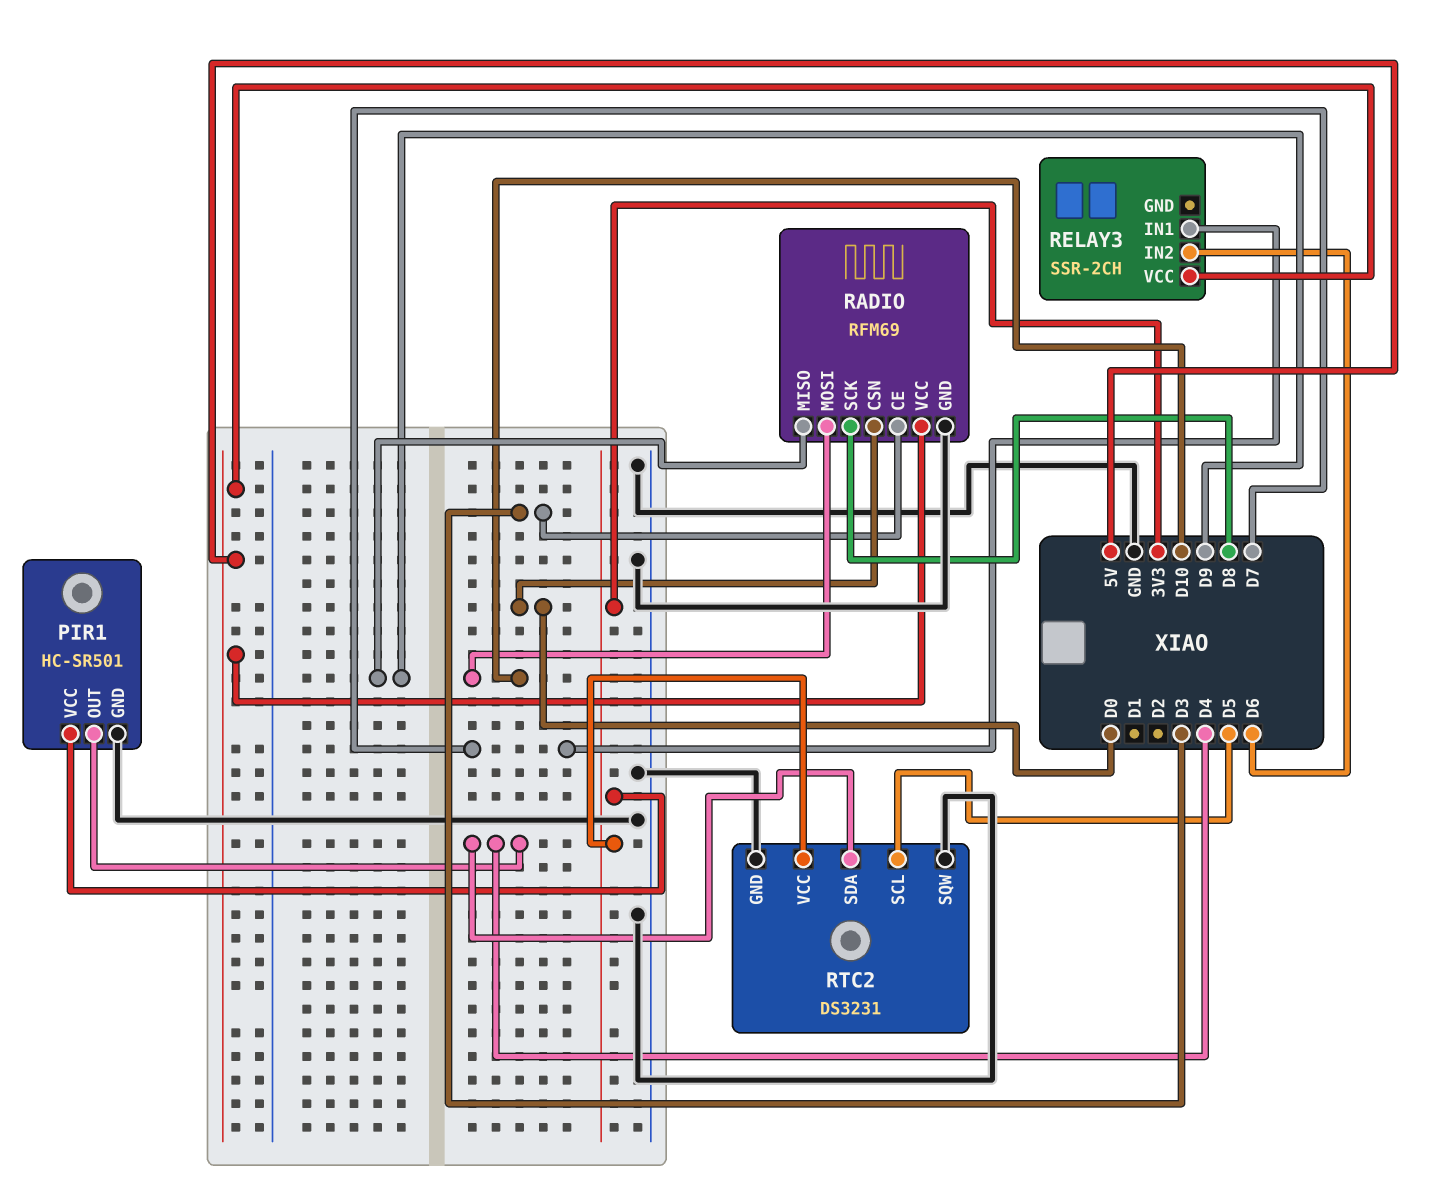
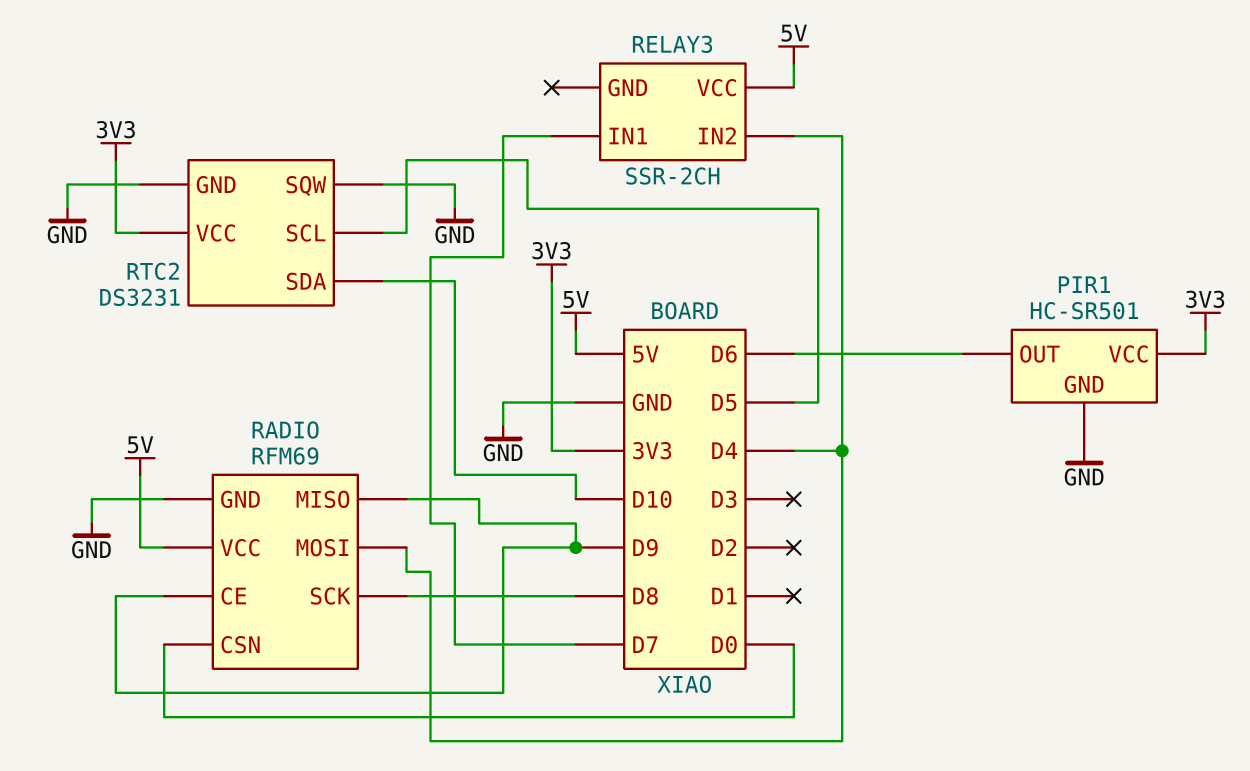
PIR1 pin OUT: D4 -> D6
RADIO pin CE: D3 -> D9
RADIO pin MOSI: D10 -> D4
RELAY3 pin IN2: D6 -> D4
RTC2 pin SDA: D4 -> D10

